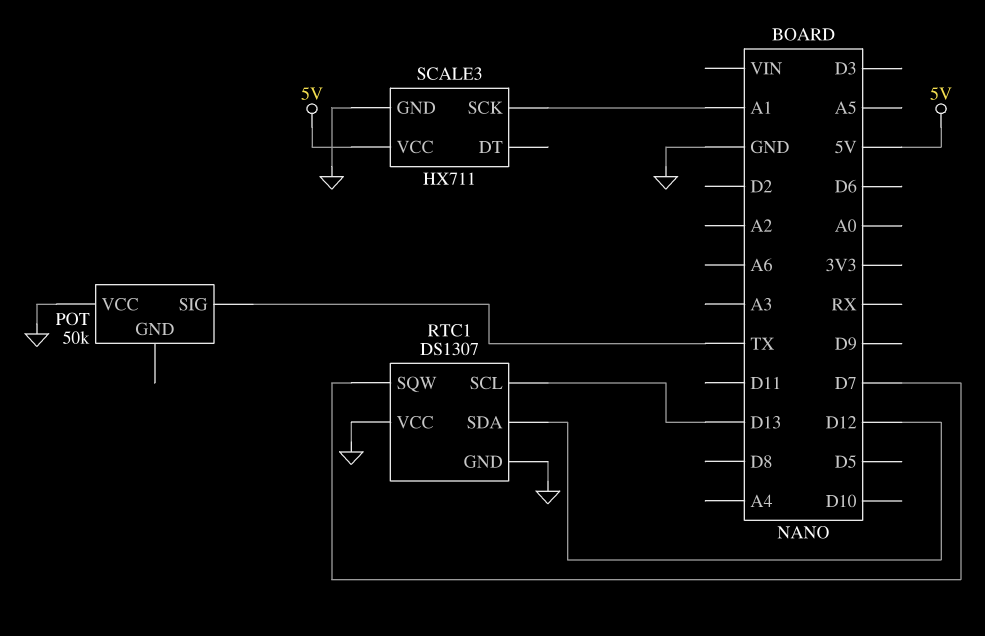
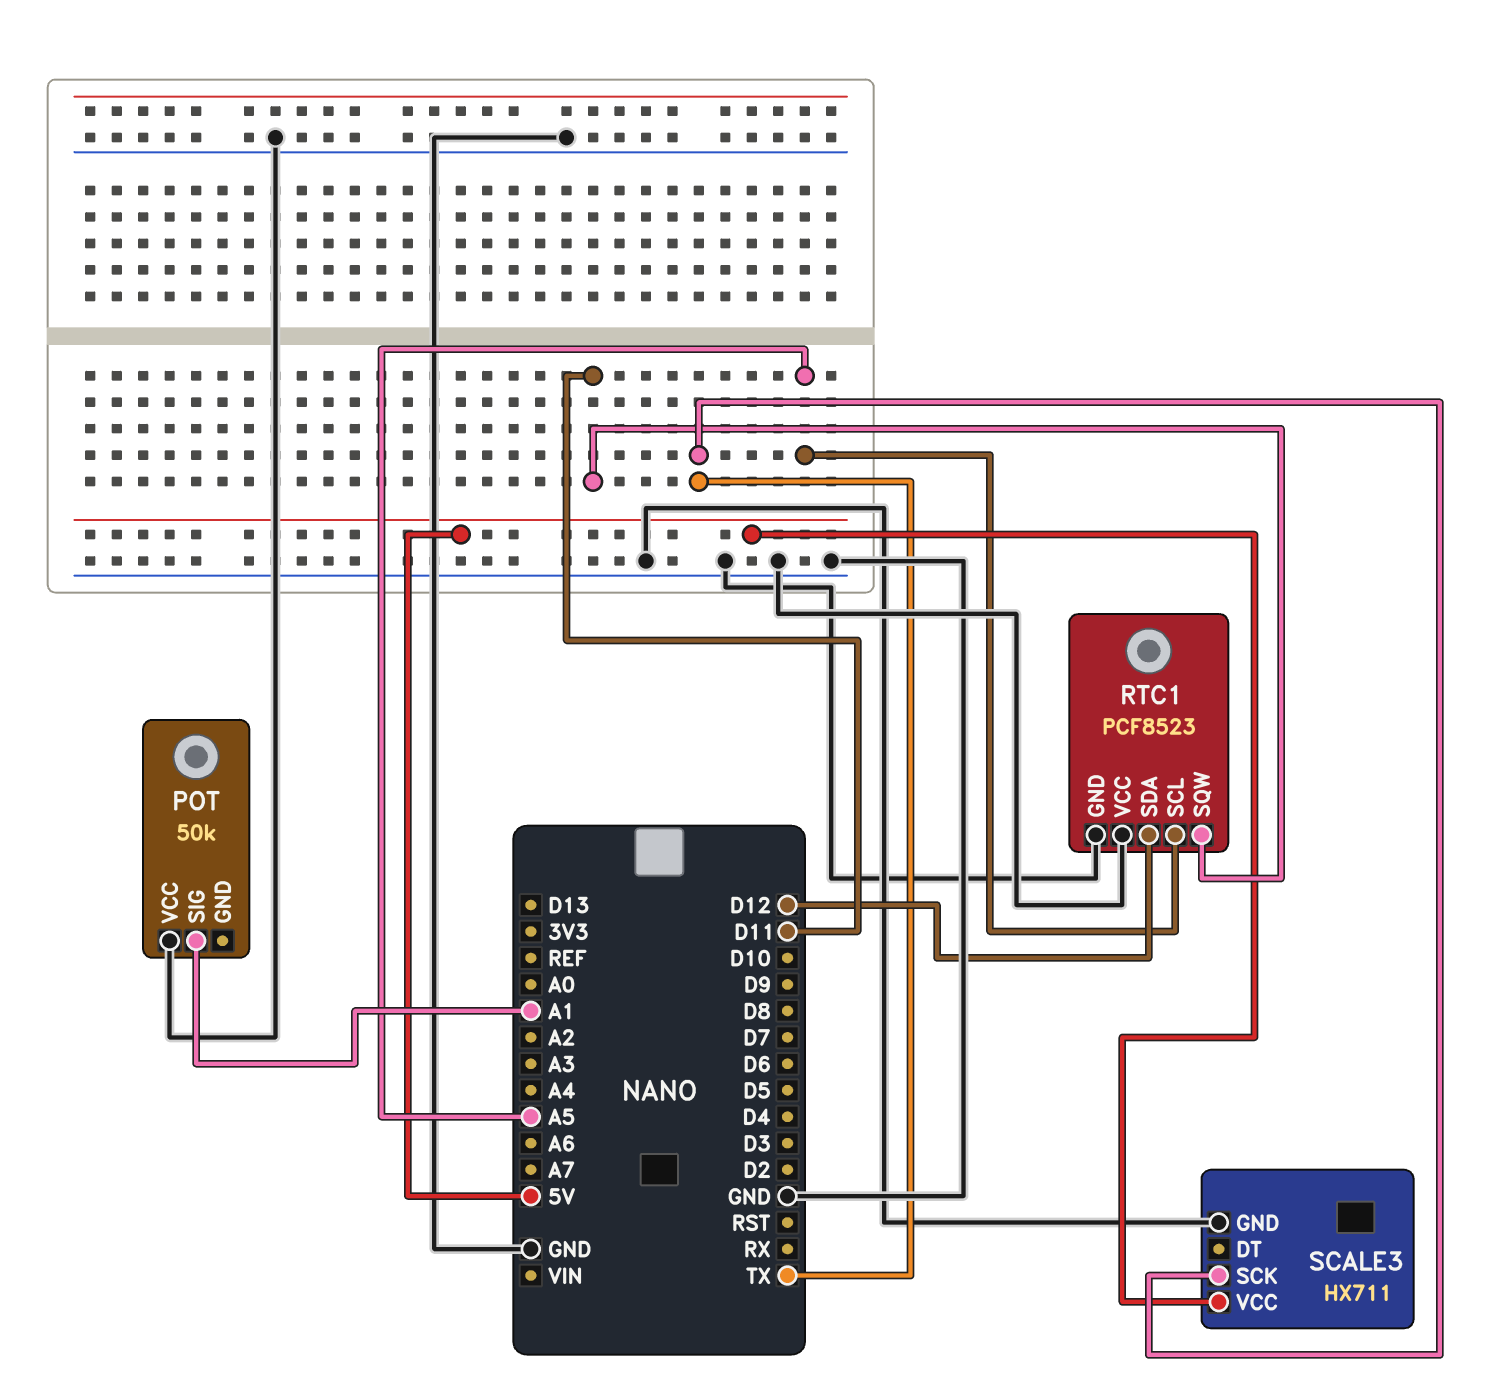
POT pin SIG: TX -> A1
RTC1: DS1307 -> PCF8523
RTC1 pin SCL: D13 -> A5
RTC1 pin SQW: D7 -> D11
SCALE3 pin SCK: A1 -> TX

